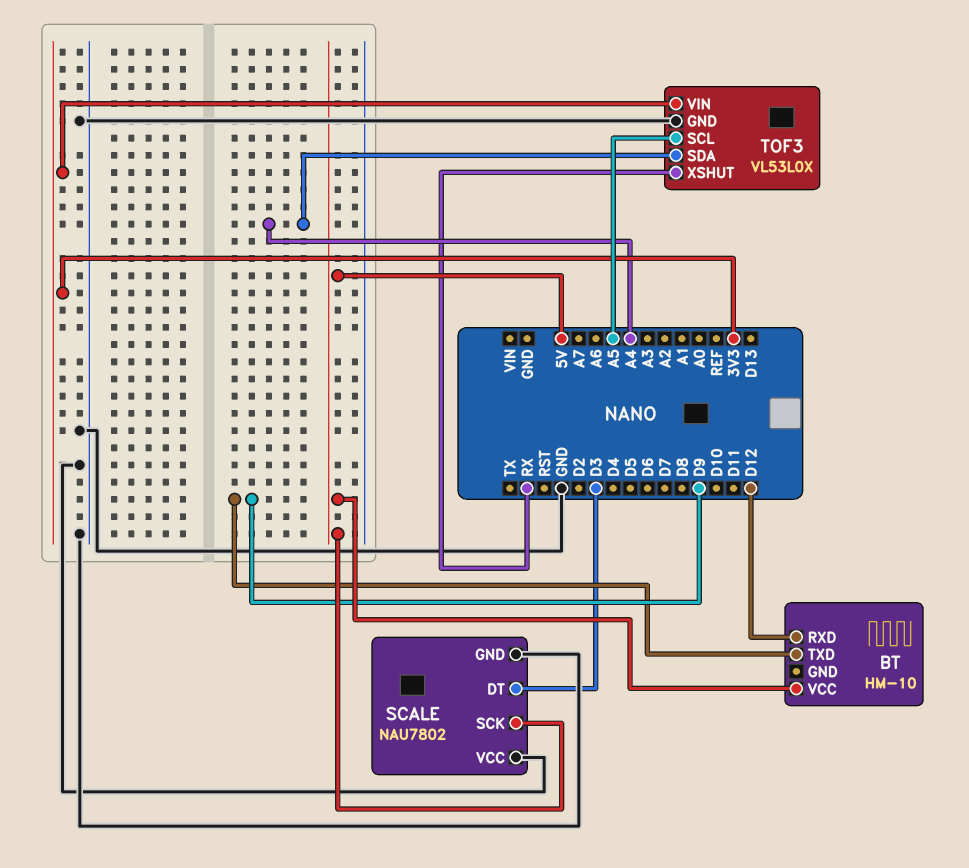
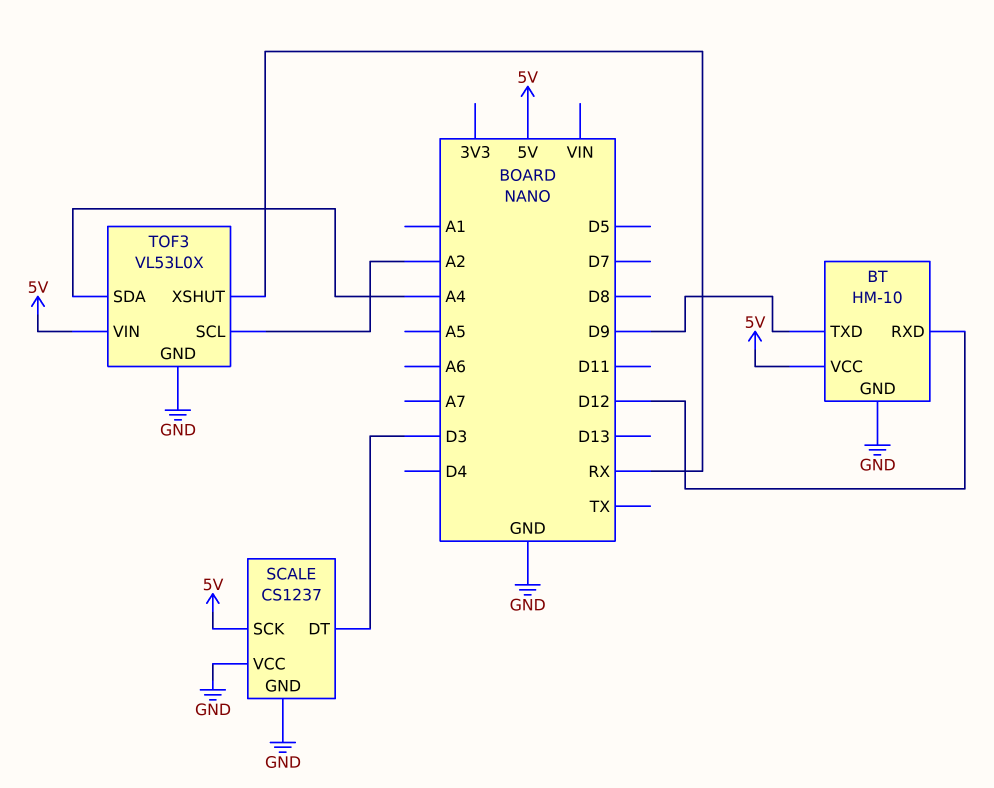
BT pin GND: none -> GND
SCALE: NAU7802 -> CS1237
TOF3 pin SCL: A5 -> A2
TOF3 pin VIN: 3V3 -> 5V

